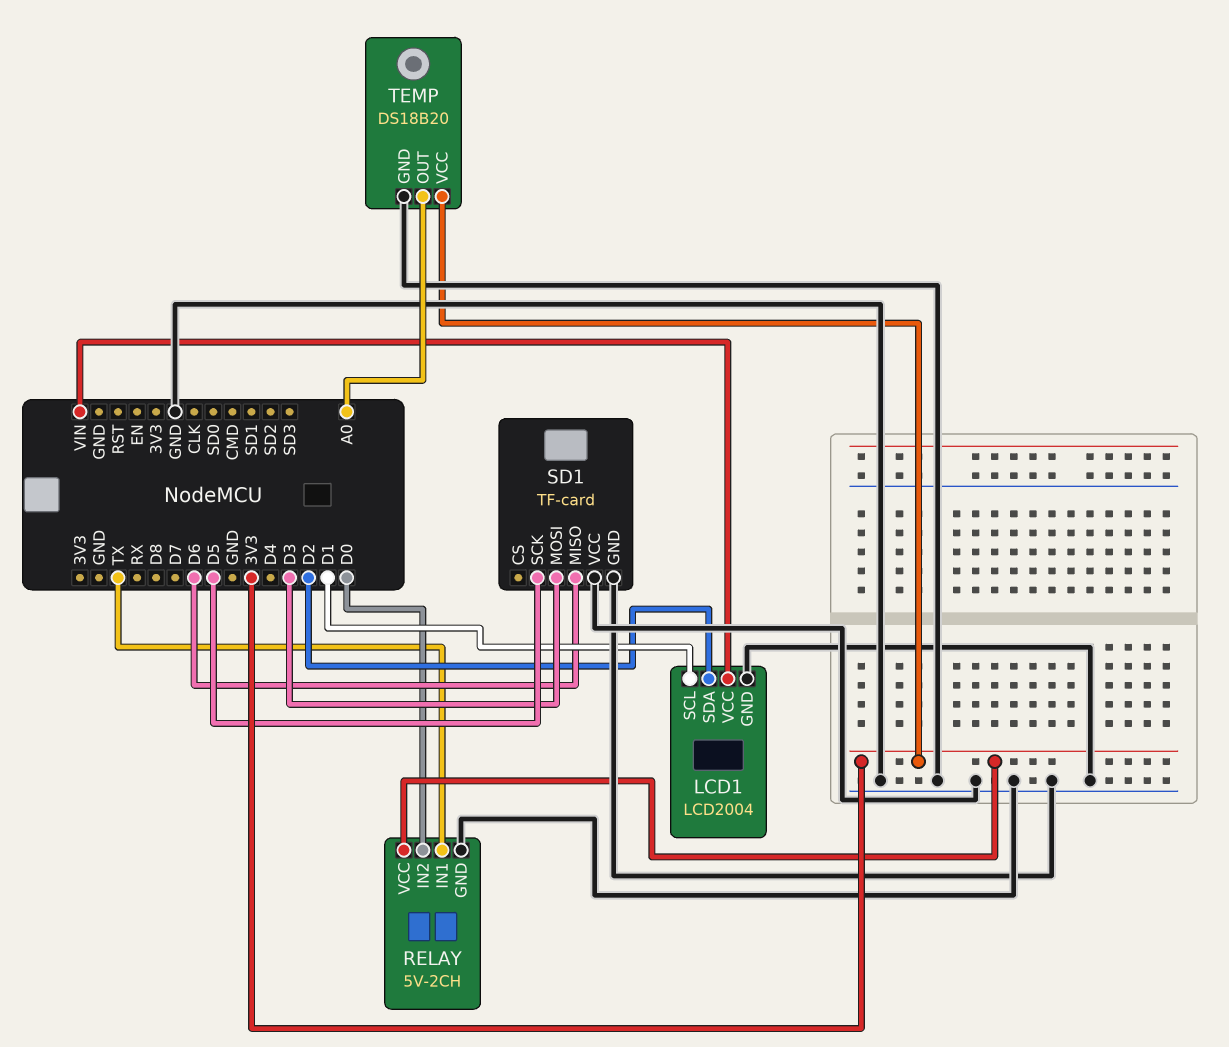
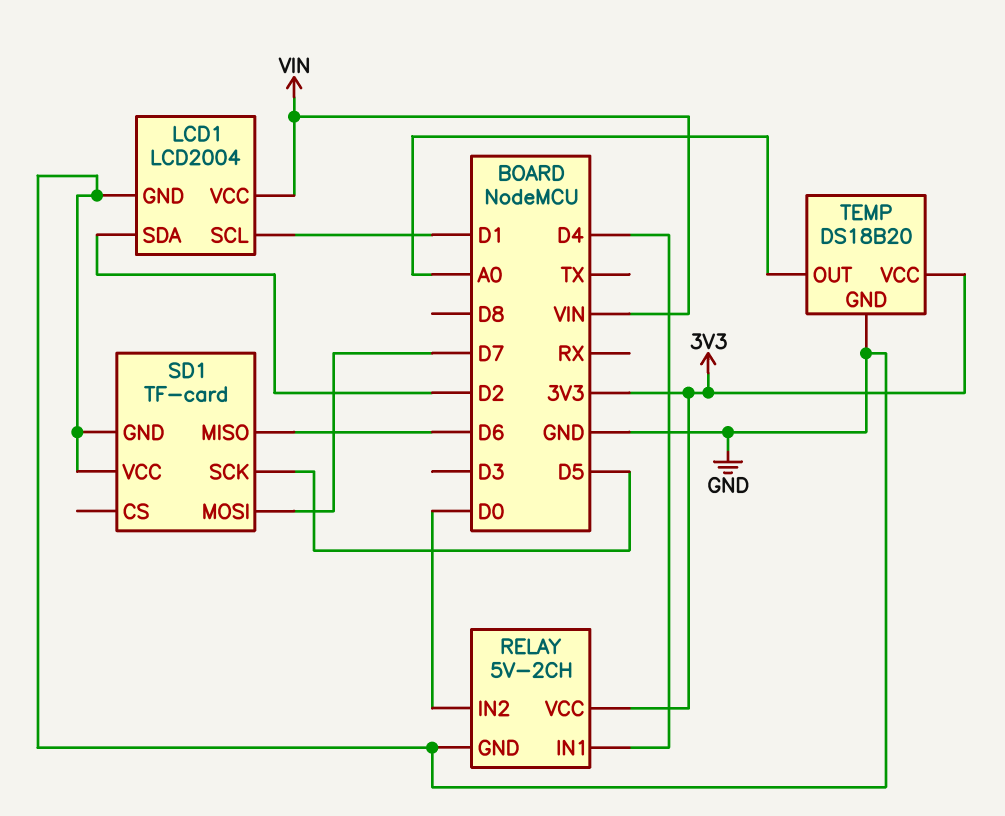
RELAY pin IN1: TX -> D4
SD1 pin MOSI: D3 -> D7

